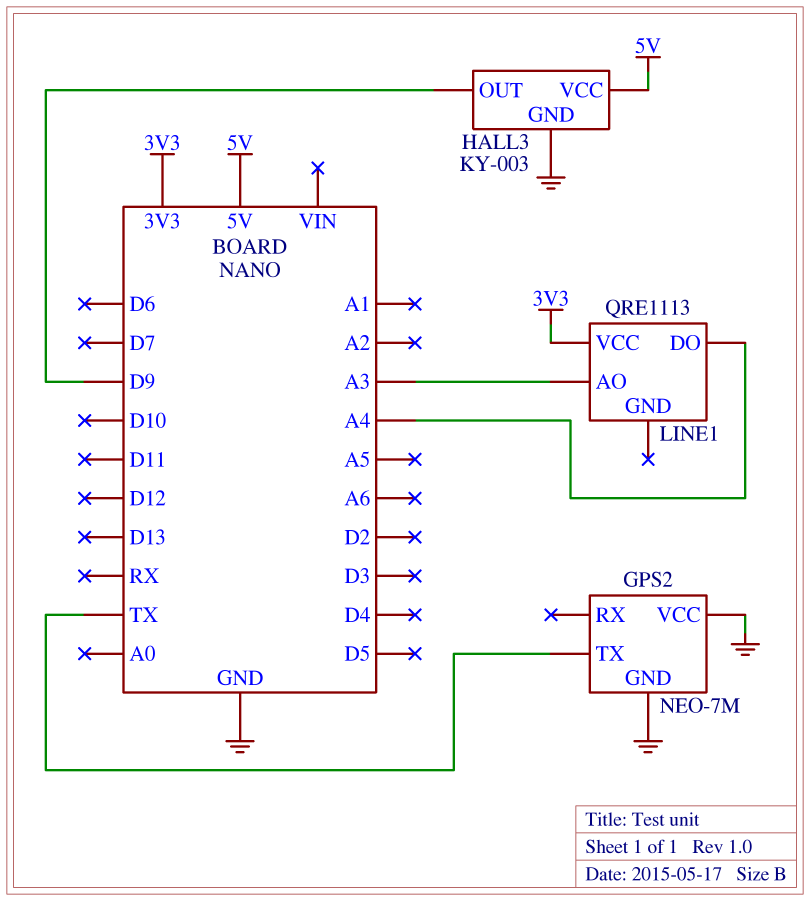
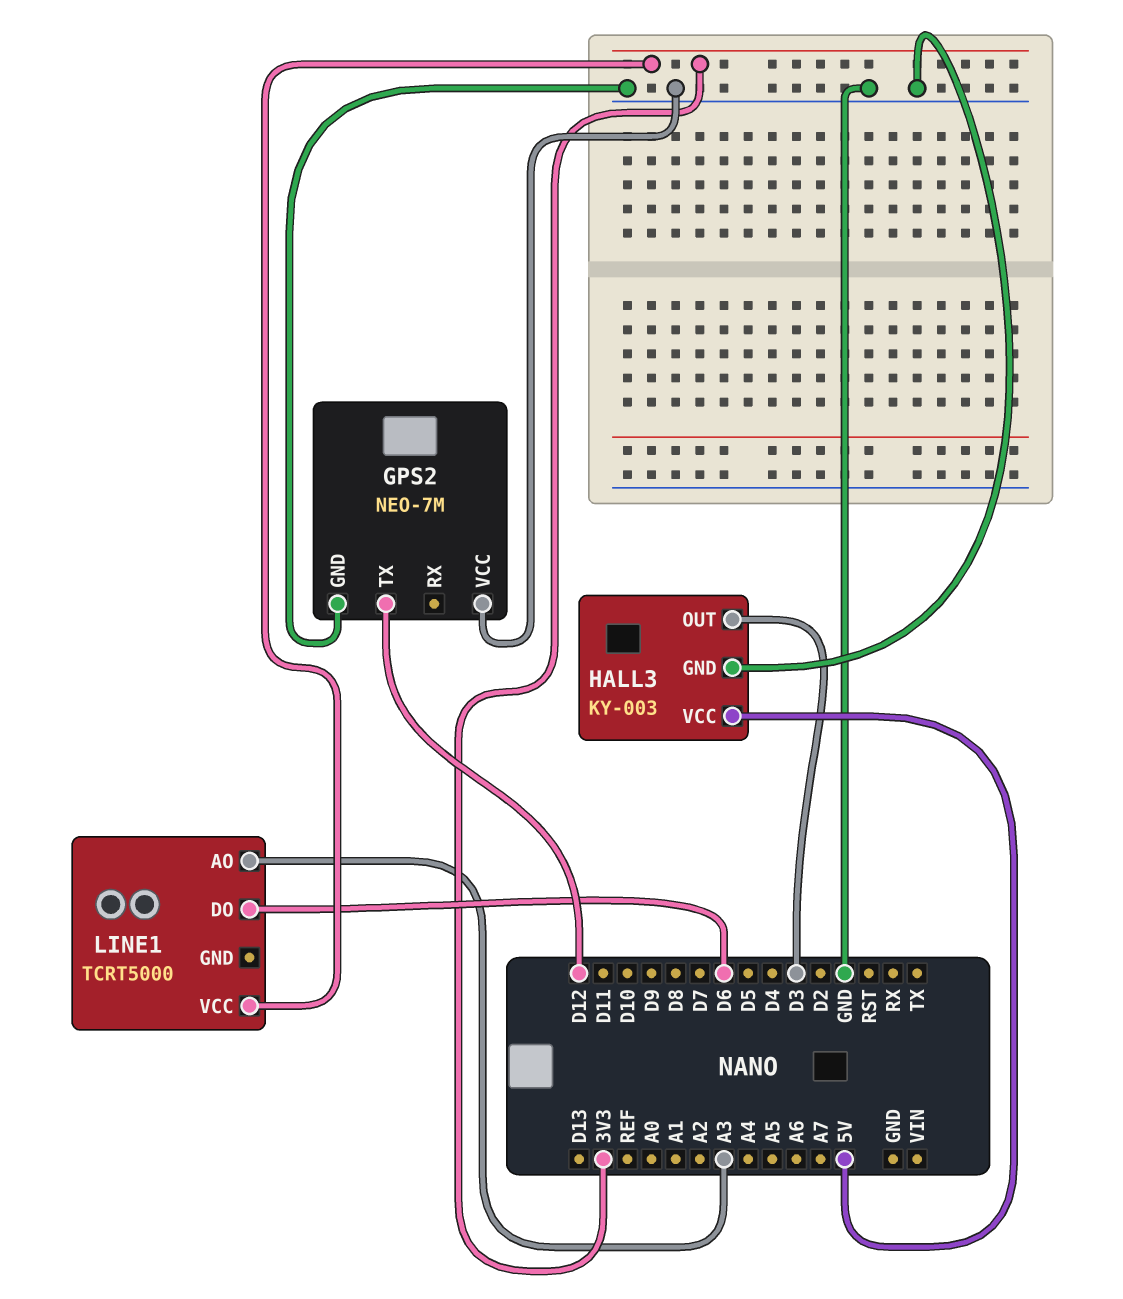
GPS2 pin TX: TX -> D12
HALL3 pin OUT: D9 -> D3
LINE1: QRE1113 -> TCRT5000
LINE1 pin DO: A4 -> D6

